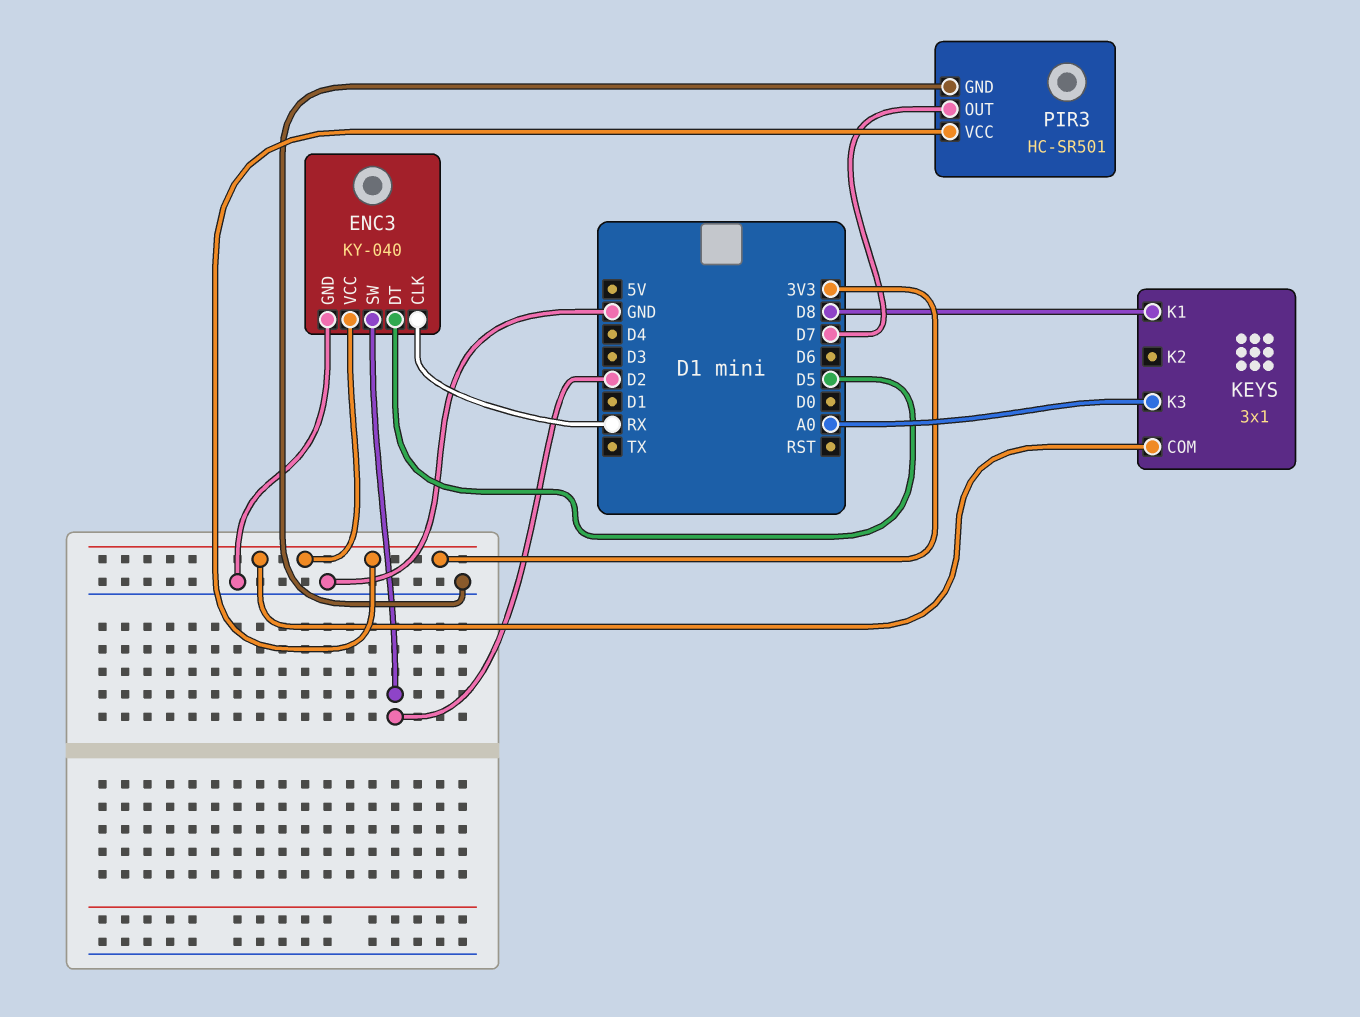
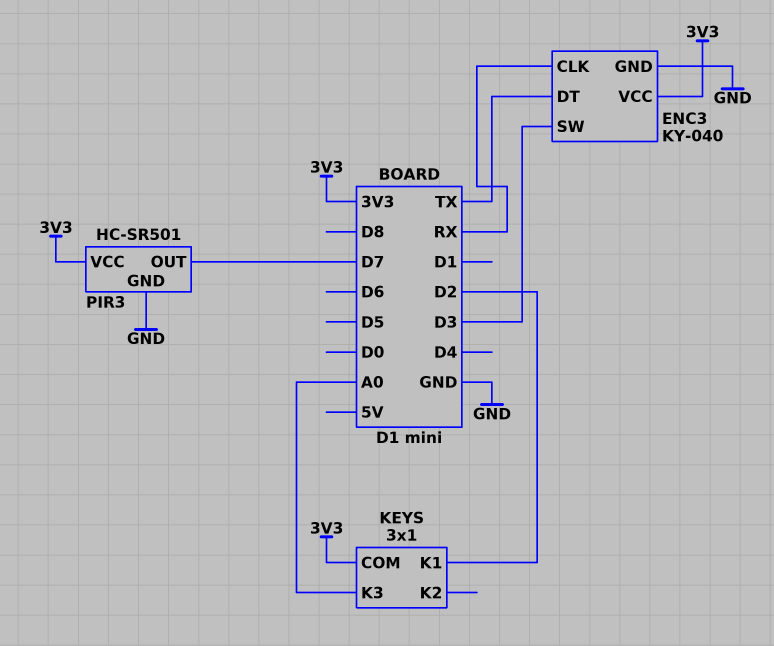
ENC3 pin DT: D5 -> TX
ENC3 pin SW: D2 -> D3
KEYS pin K1: D8 -> D2

